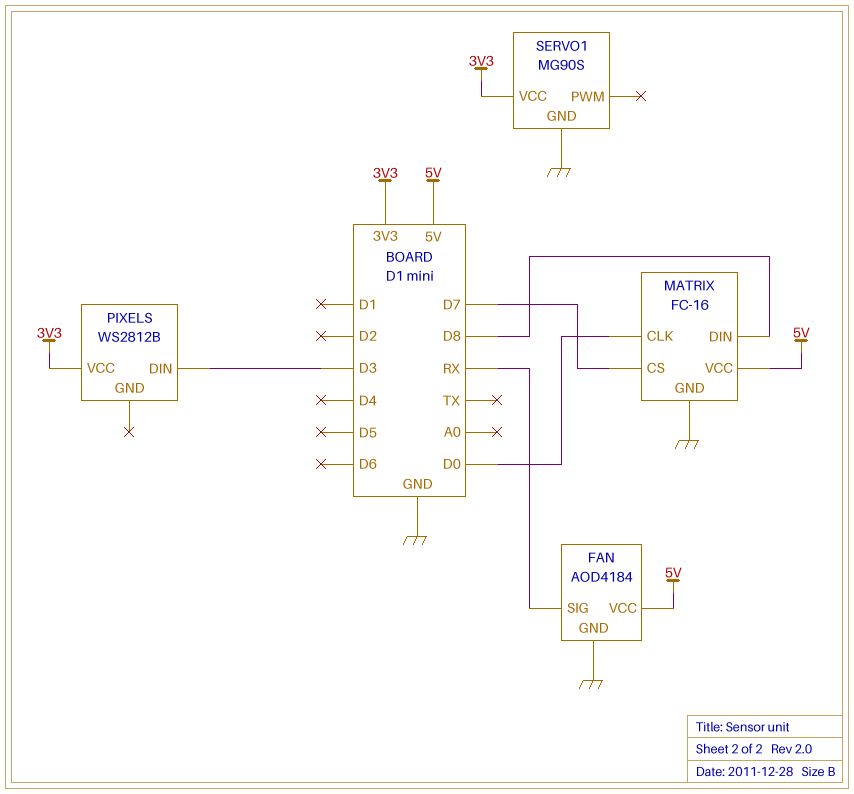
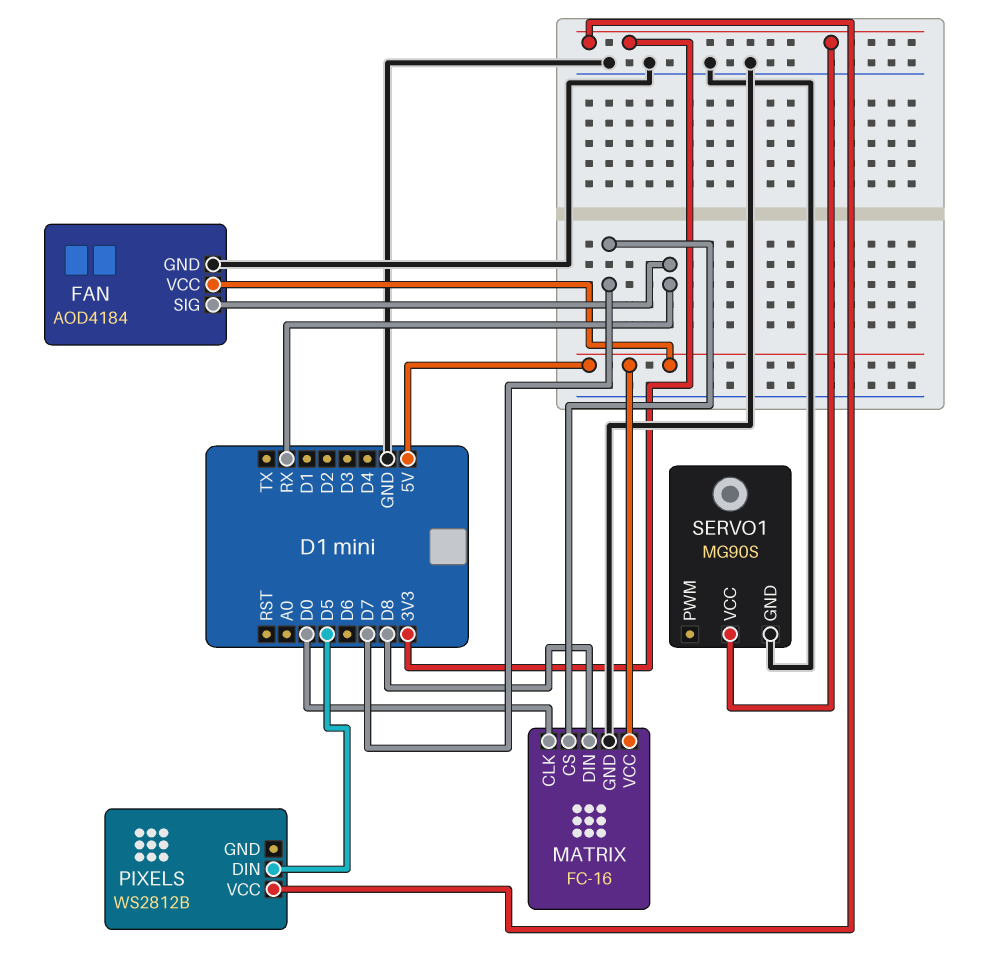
PIXELS pin DIN: D3 -> D5

